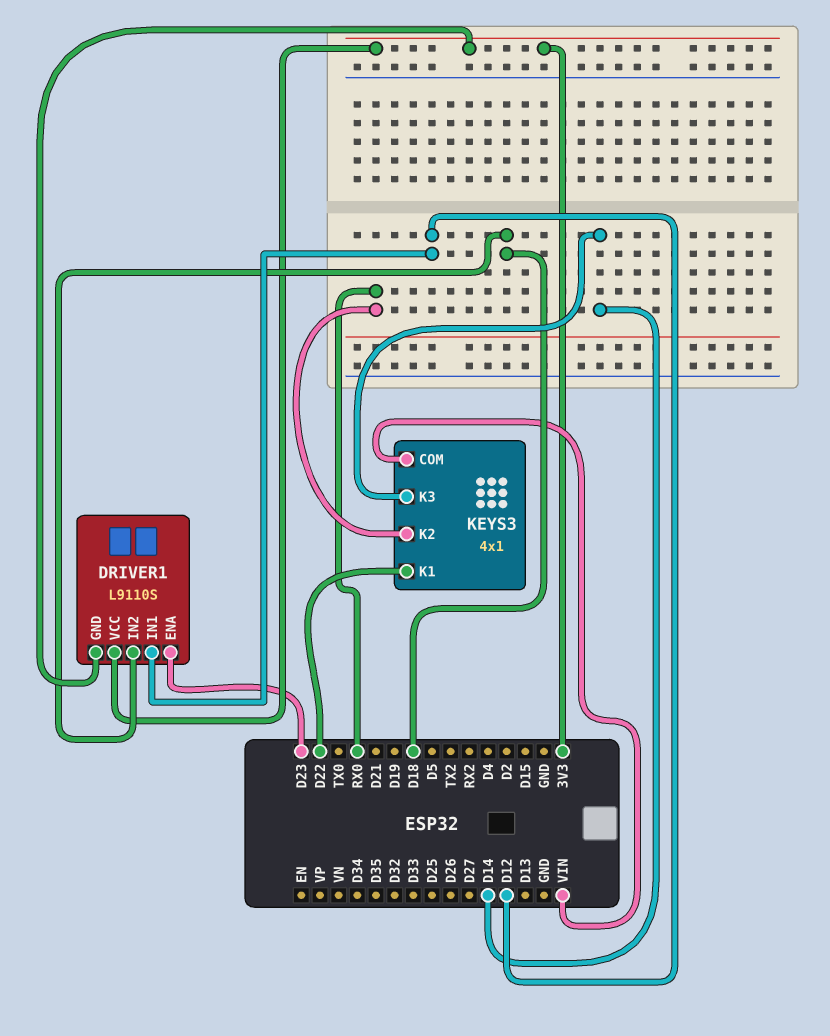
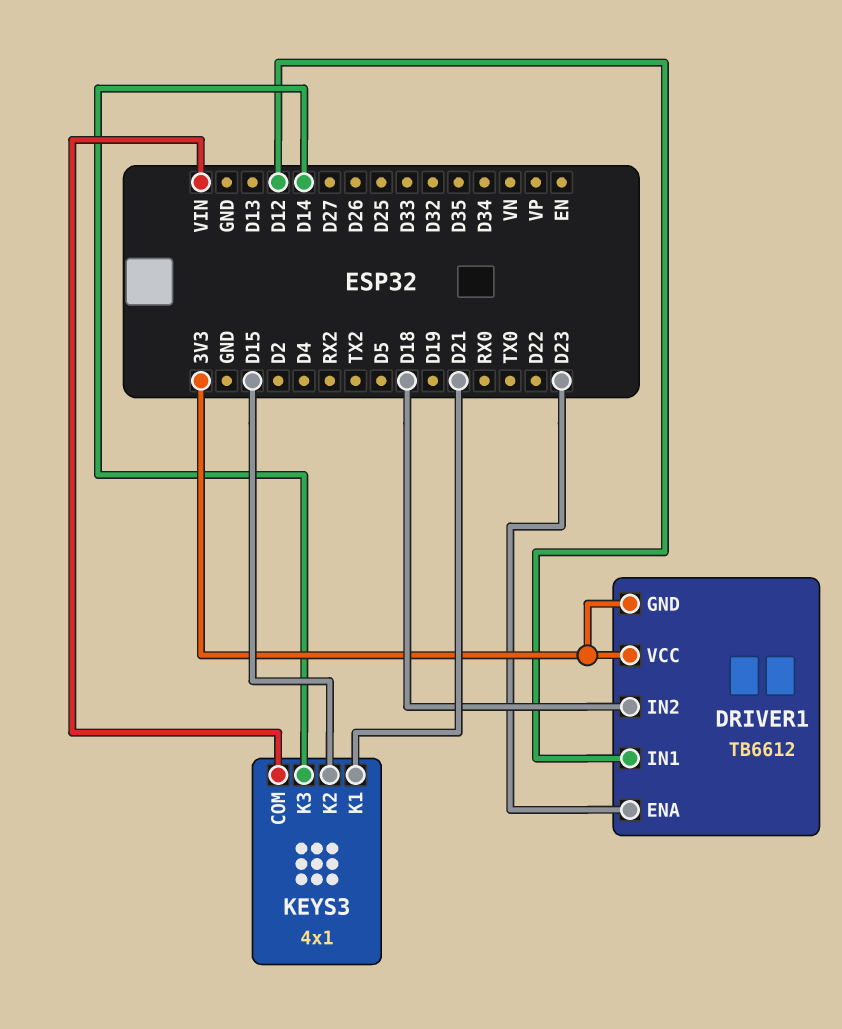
DRIVER1: L9110S -> TB6612
KEYS3 pin K1: D22 -> D21
KEYS3 pin K2: RX0 -> D15

